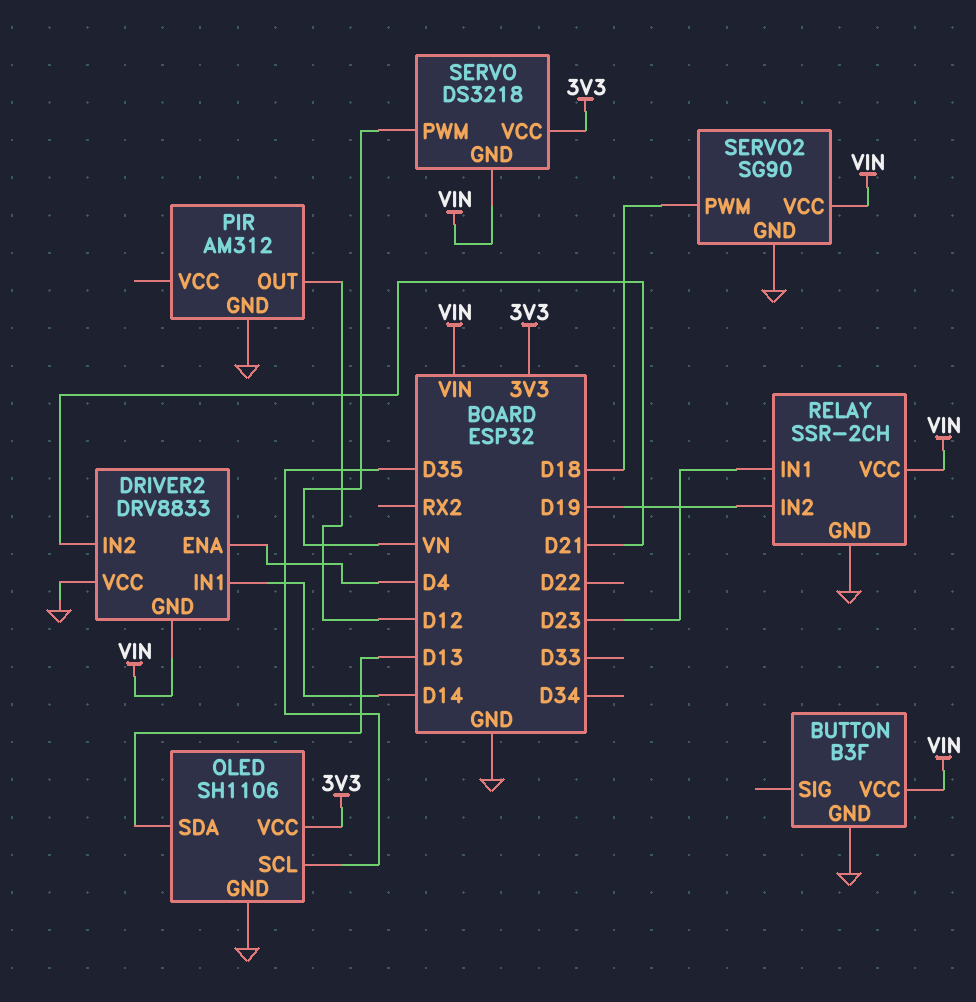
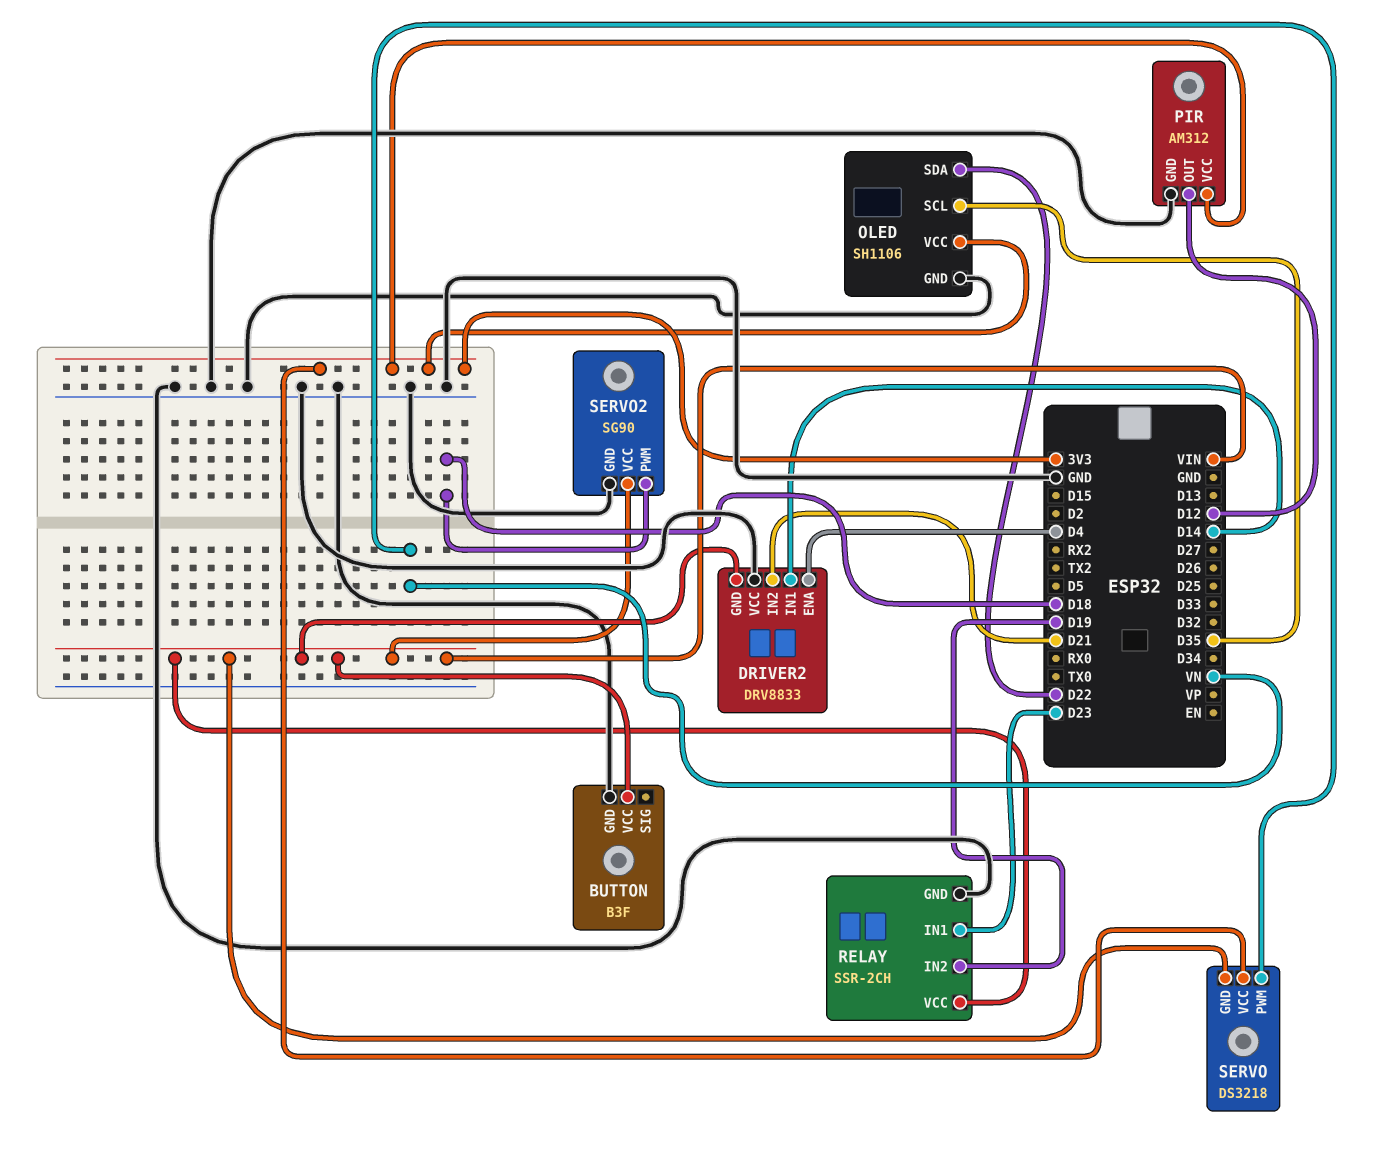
OLED pin SDA: D13 -> D22
PIR pin VCC: none -> 3V3

